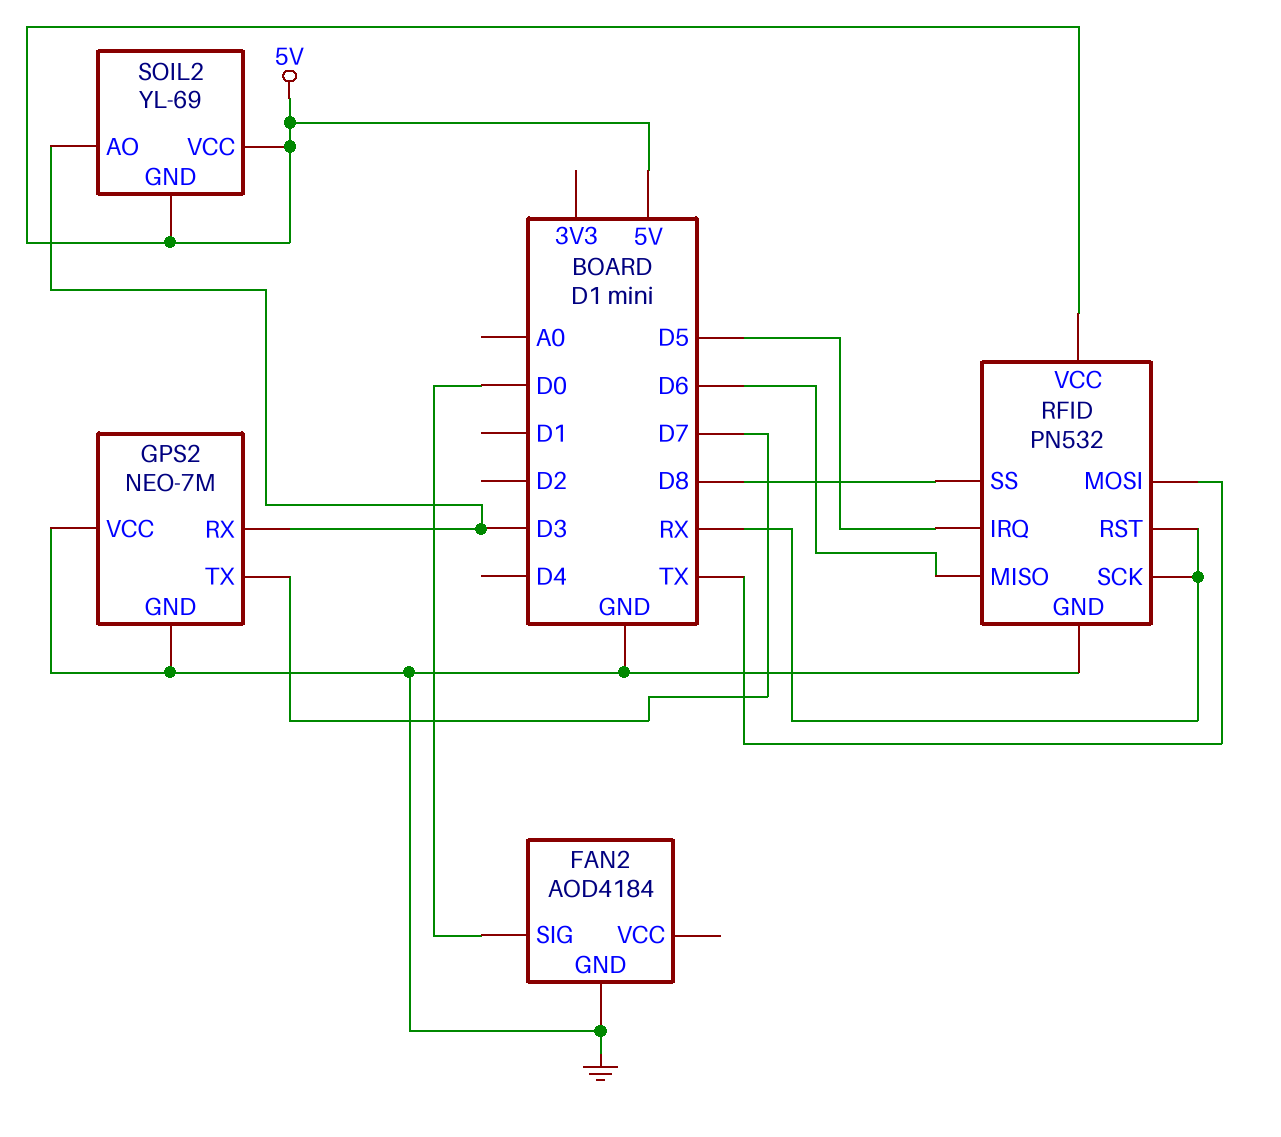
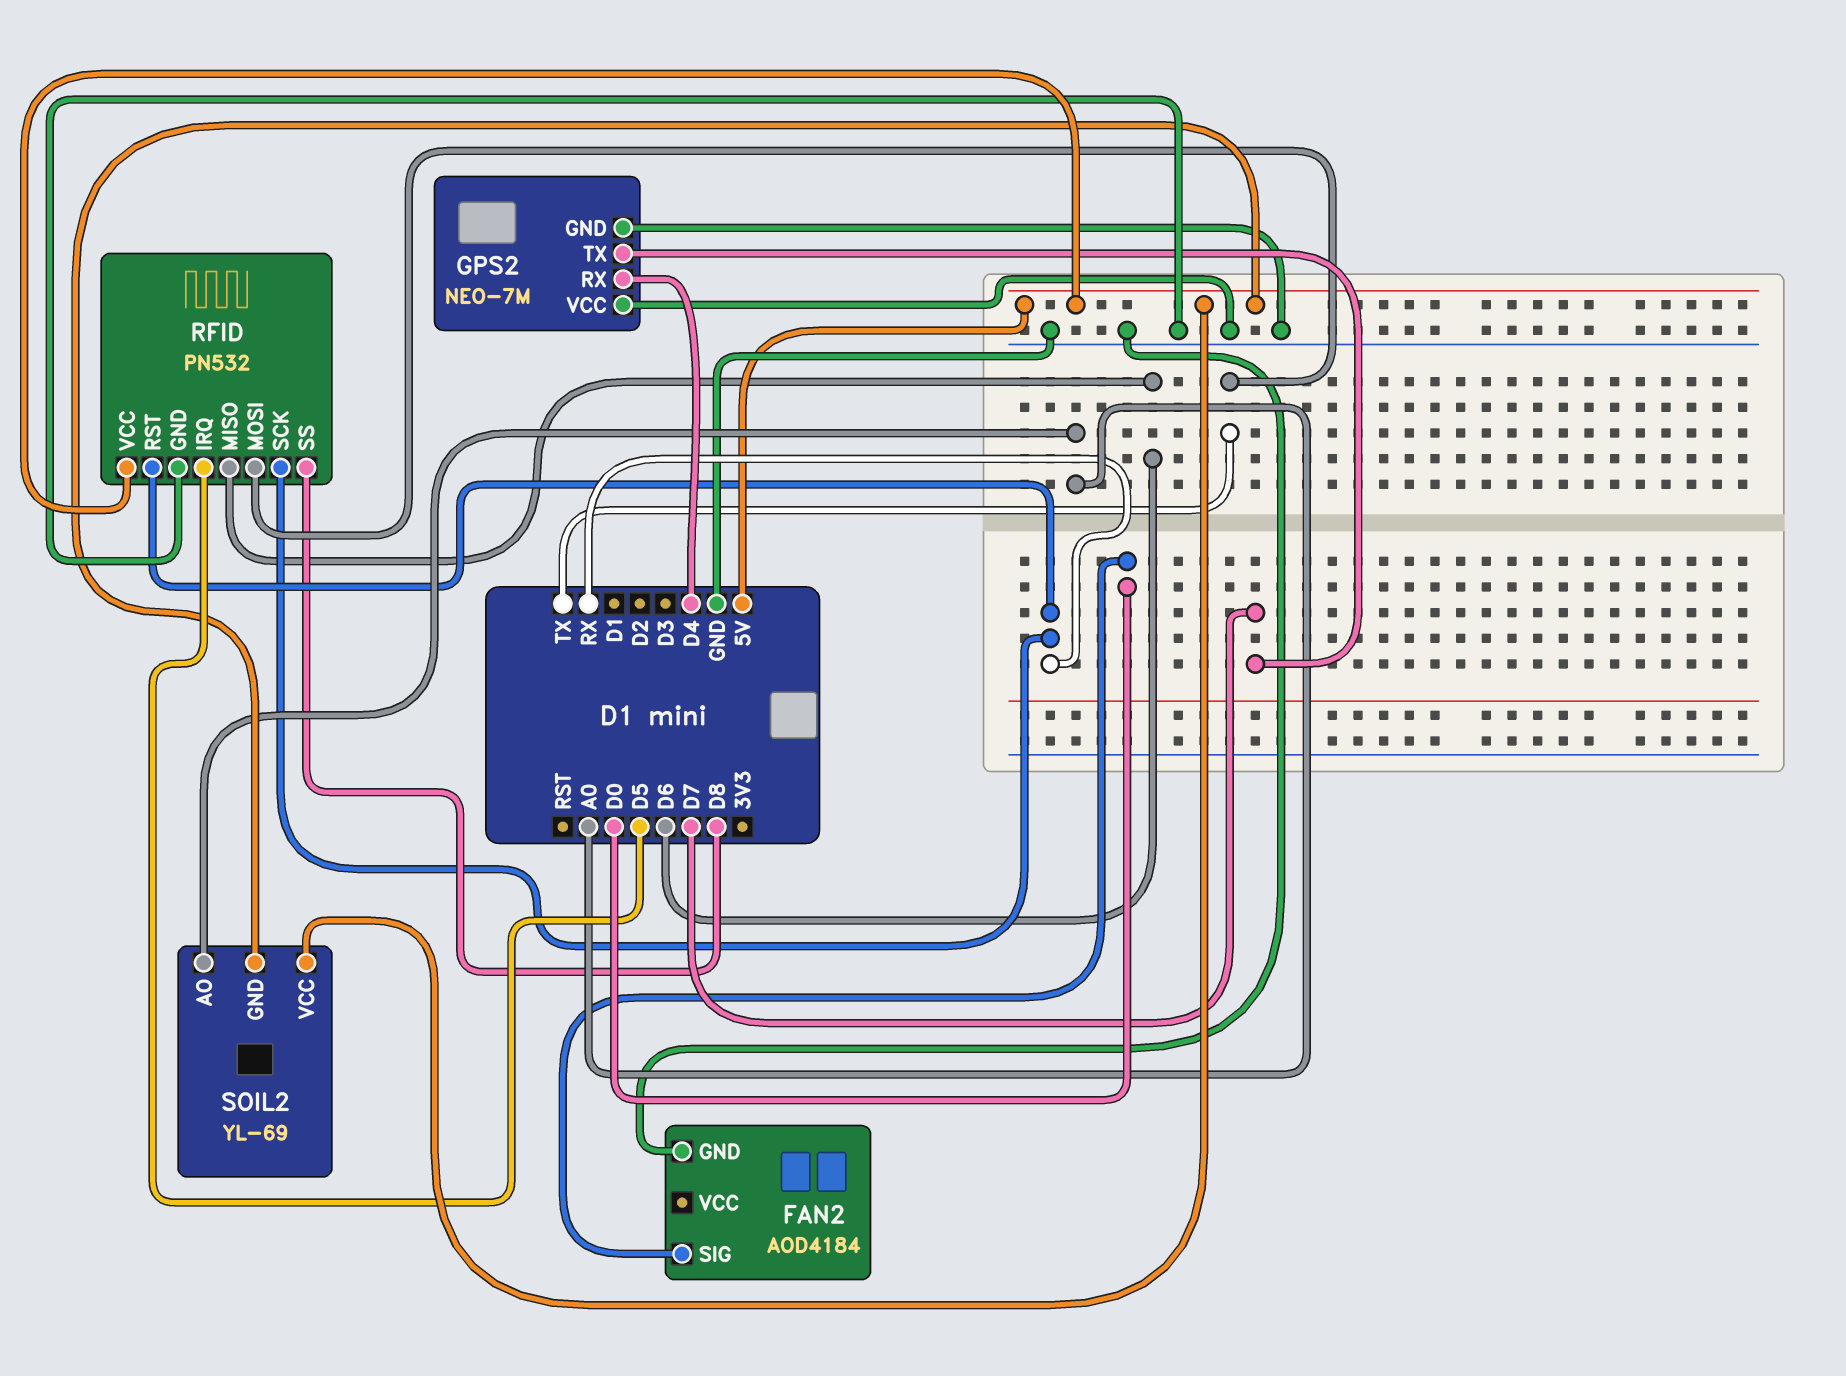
GPS2 pin RX: D3 -> D4
SOIL2 pin AO: D3 -> A0

